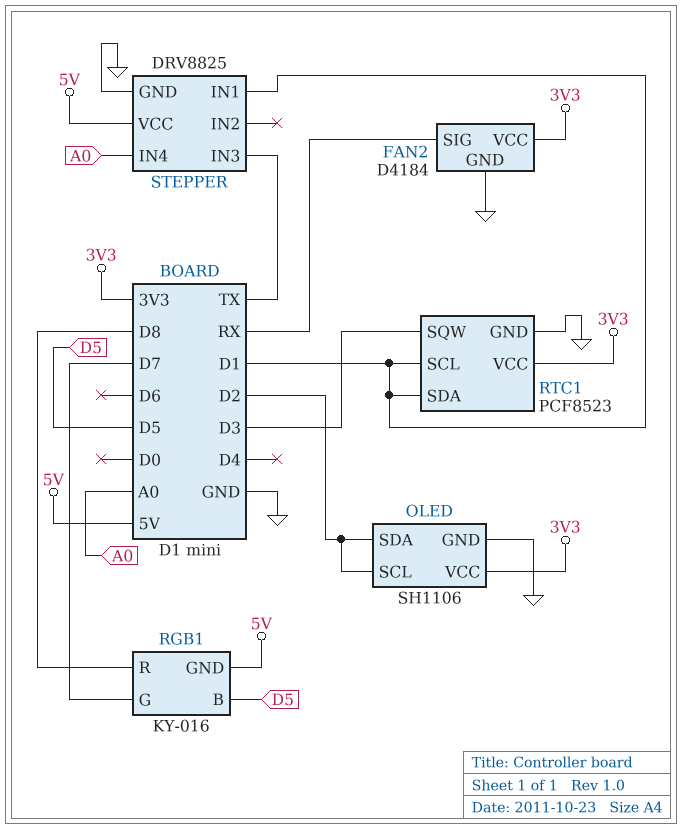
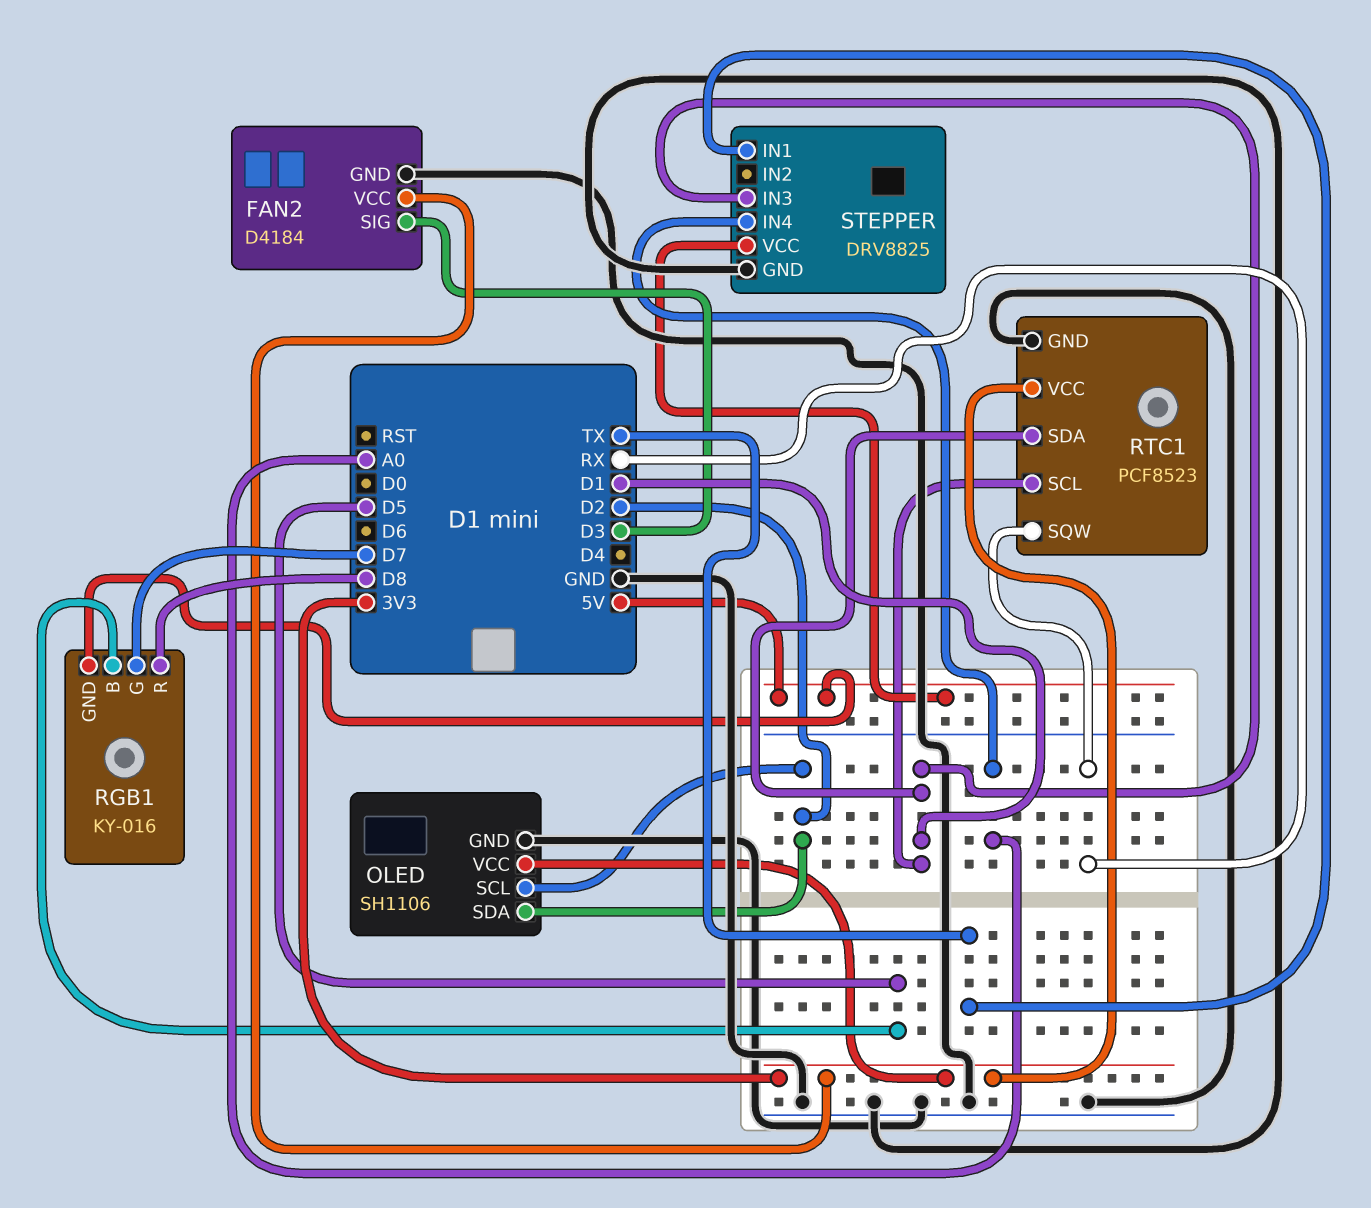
FAN2 pin SIG: RX -> D3
RTC1 pin SQW: D3 -> RX
STEPPER pin IN1: D1 -> TX
STEPPER pin IN3: TX -> D1

